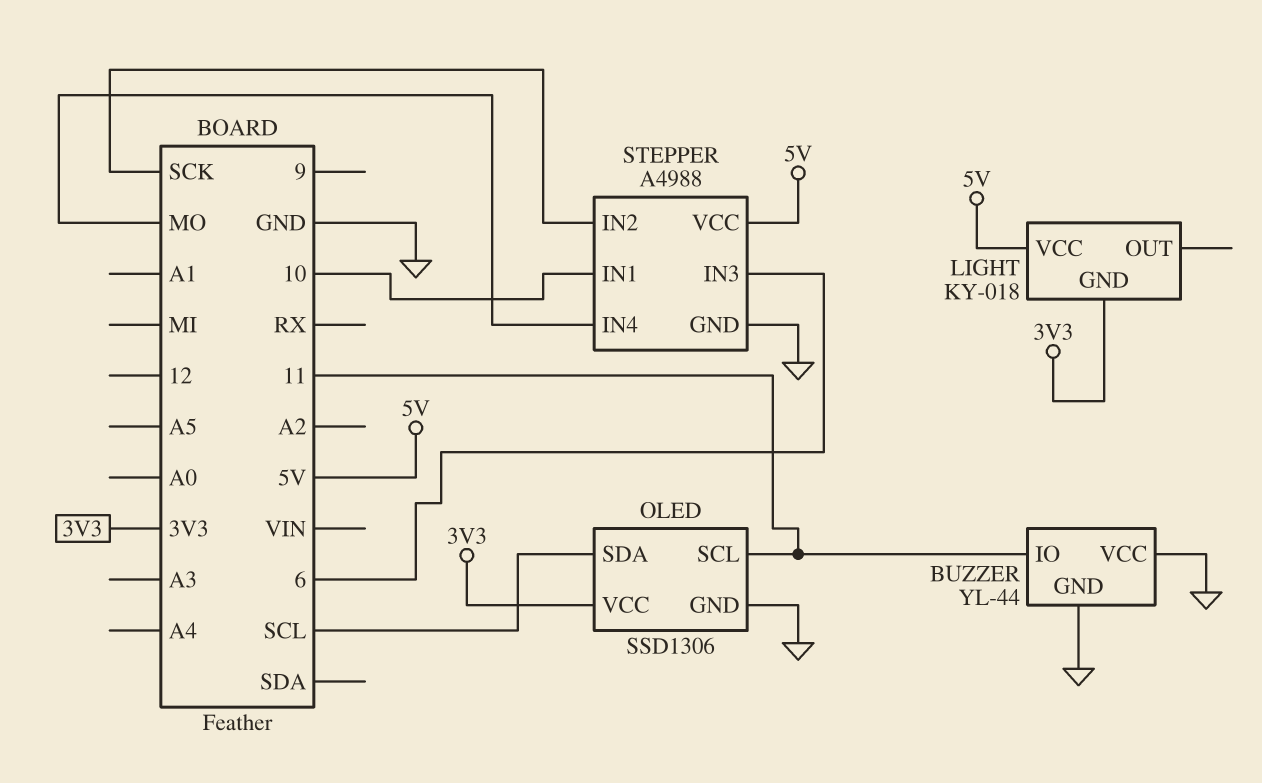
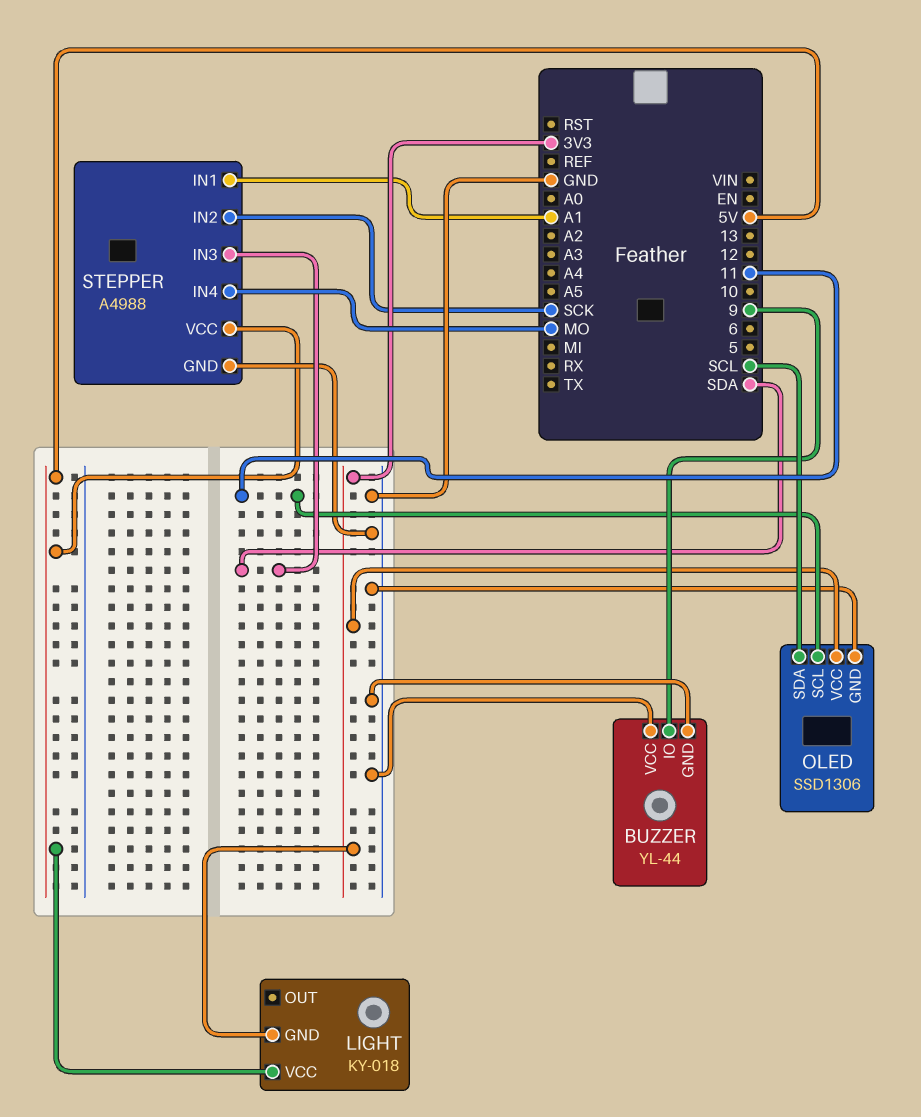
BUZZER pin IO: 11 -> 9
STEPPER pin IN1: 10 -> A1
STEPPER pin IN3: 6 -> SDA

